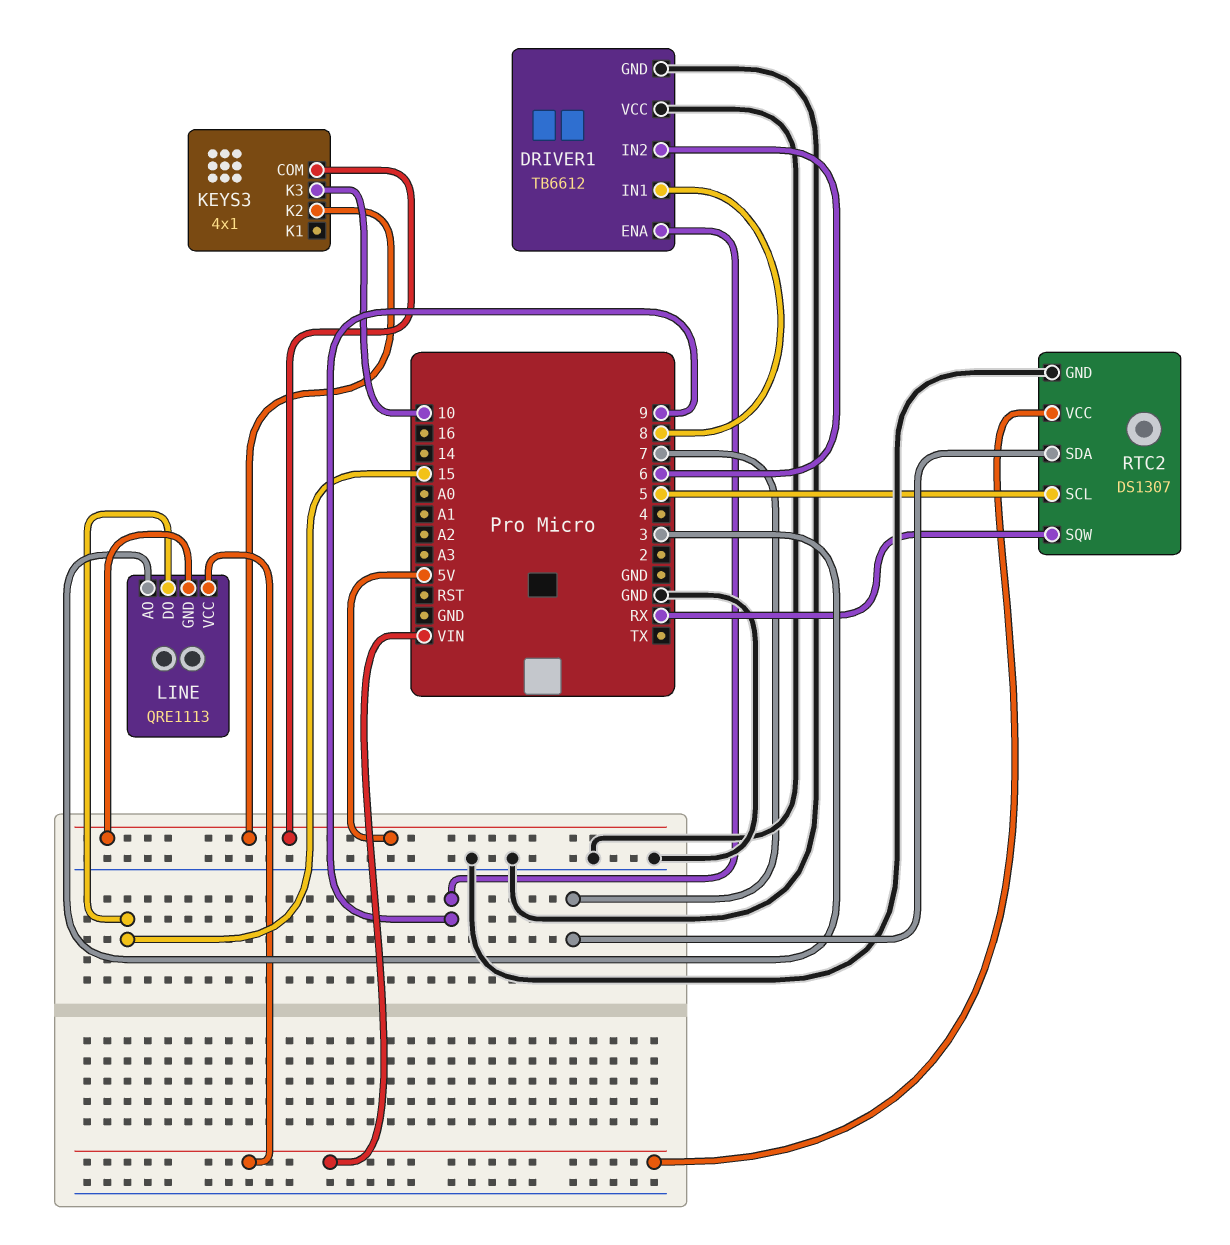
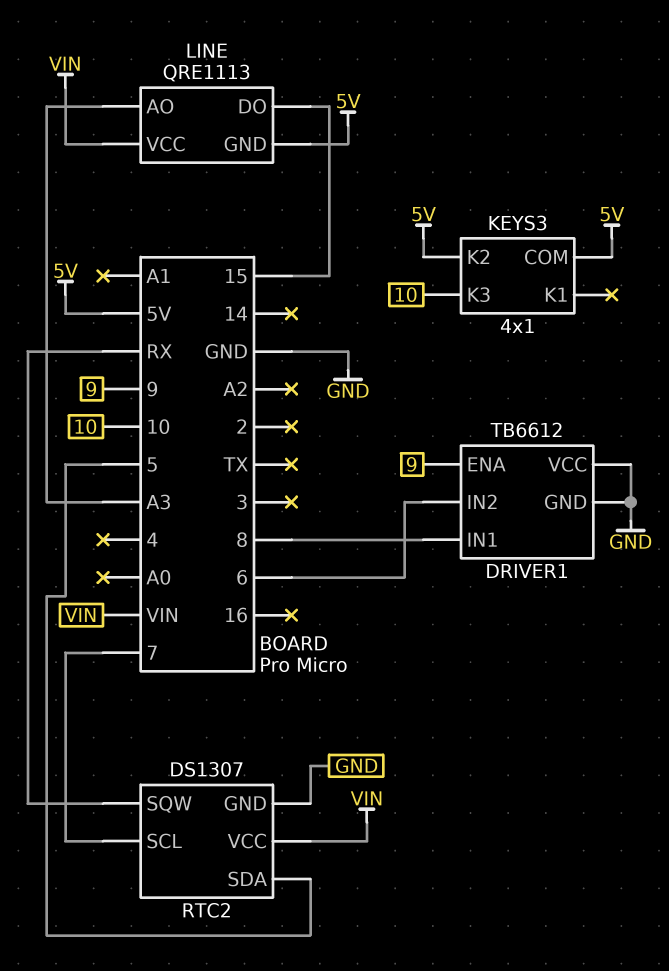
LINE pin AO: 3 -> A3
RTC2 pin SCL: 5 -> 7
RTC2 pin SDA: 7 -> 5

